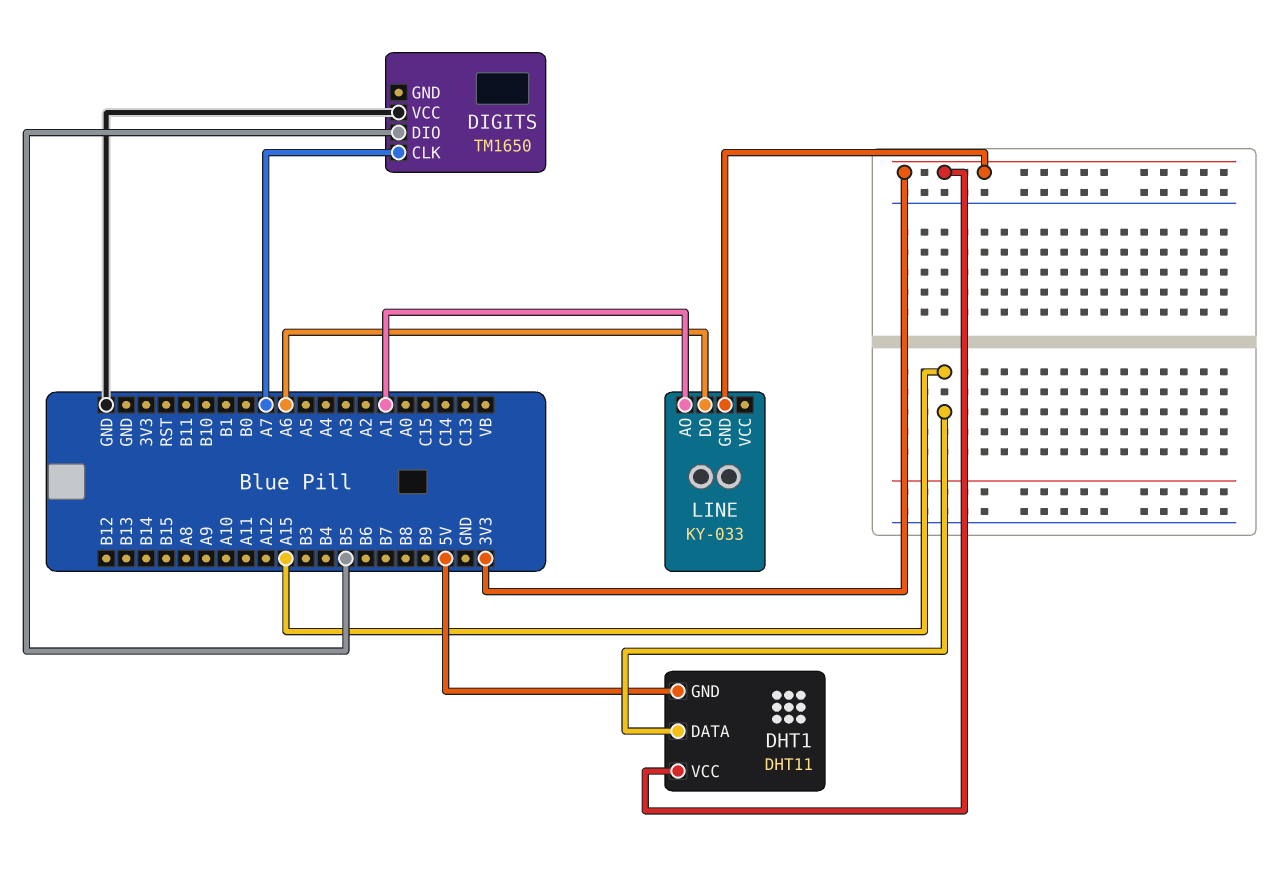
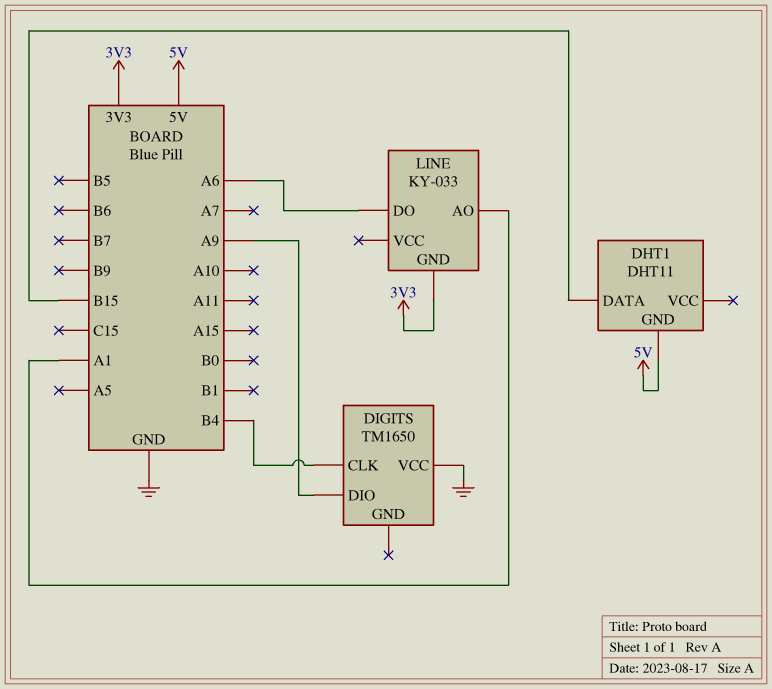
DHT1 pin DATA: A15 -> B15
DHT1 pin VCC: 3V3 -> none
DIGITS pin CLK: A7 -> B4
DIGITS pin DIO: B5 -> A9

